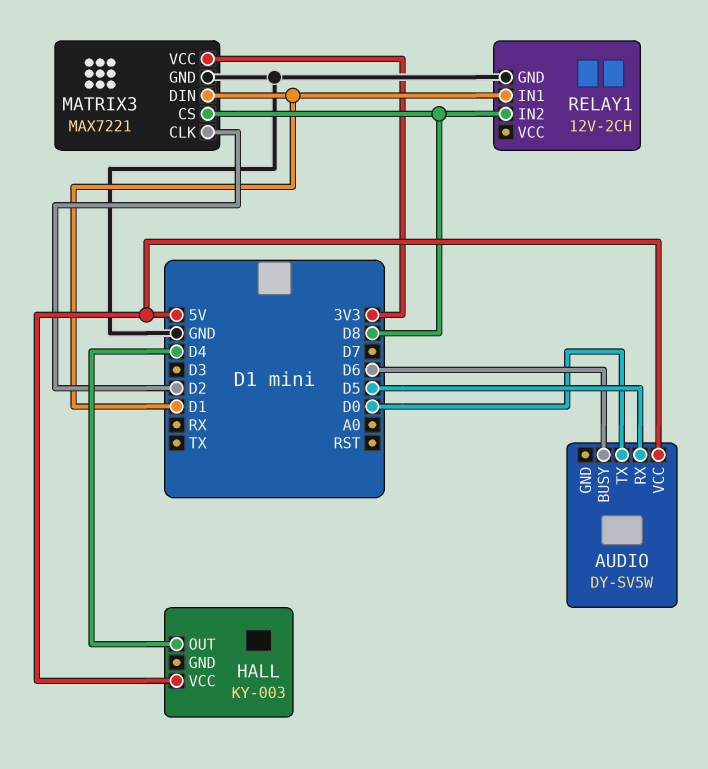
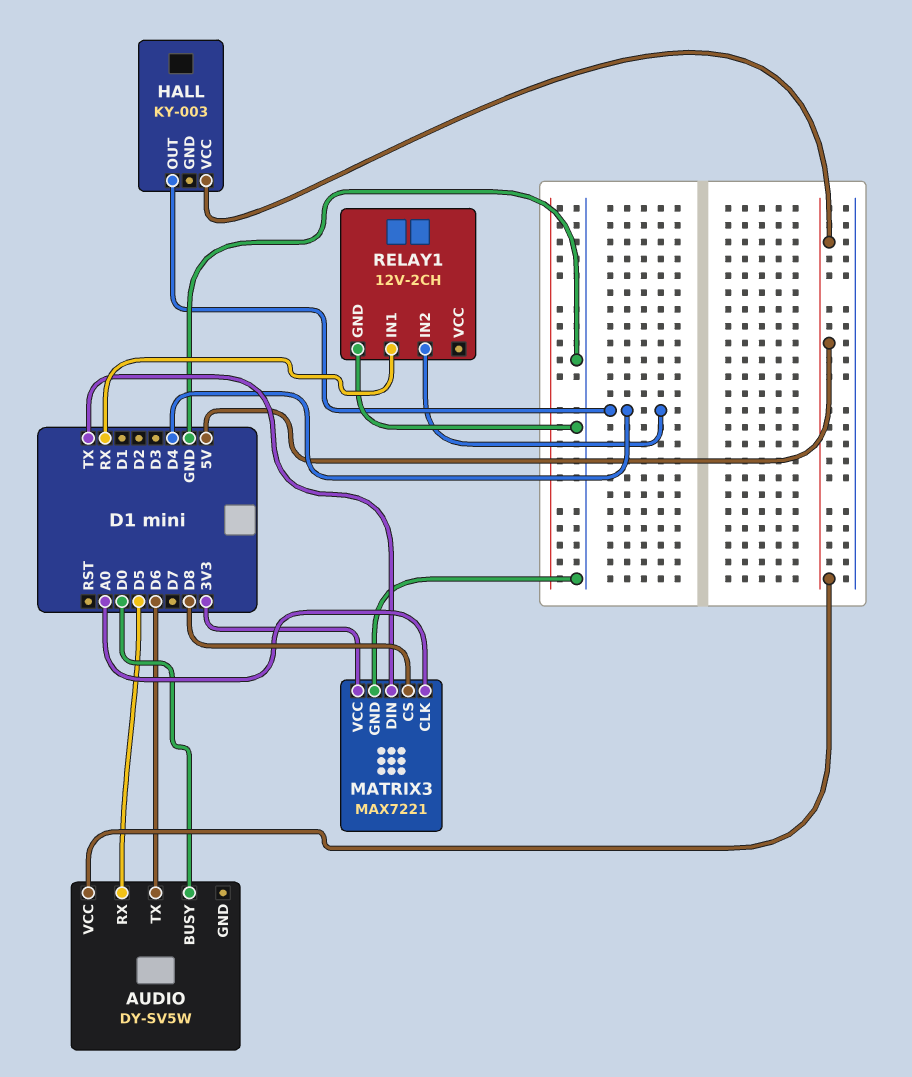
AUDIO pin BUSY: D6 -> D0
AUDIO pin TX: D0 -> D6
MATRIX3 pin CLK: D2 -> A0
MATRIX3 pin DIN: D1 -> TX
RELAY1 pin IN1: D1 -> RX
RELAY1 pin IN2: D8 -> D4

